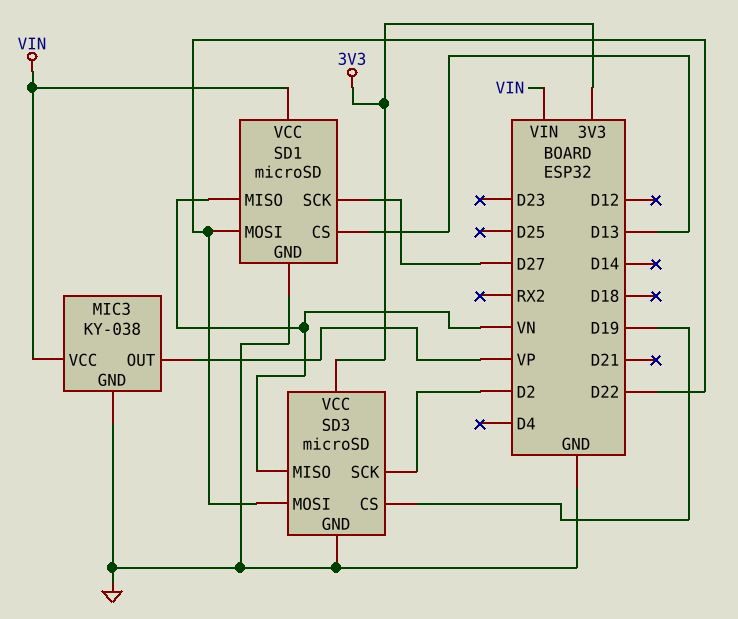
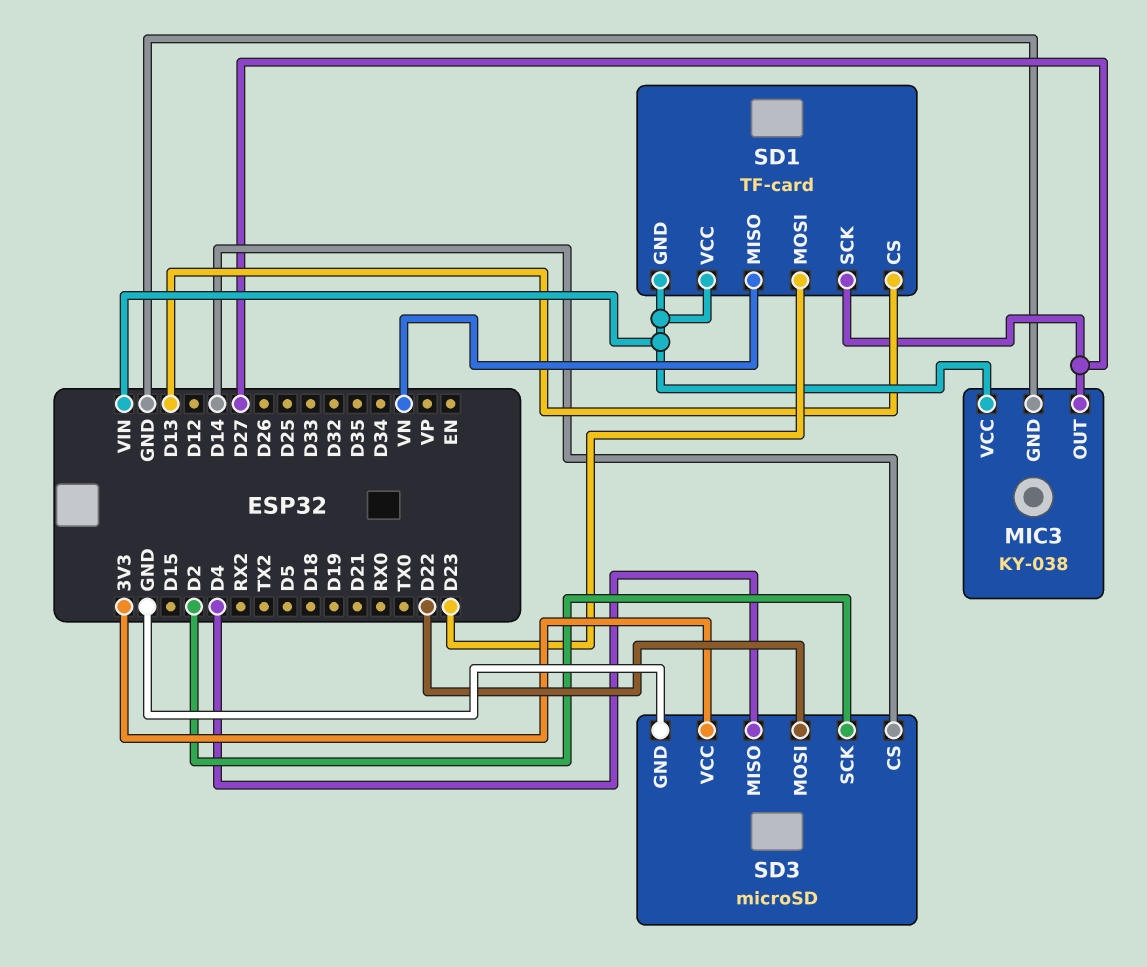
MIC3 pin OUT: VP -> D27
SD1: microSD -> TF-card
SD1 pin GND: GND -> VIN
SD1 pin MOSI: D22 -> D23
SD3 pin CS: D19 -> D14
SD3 pin MISO: VN -> D4

